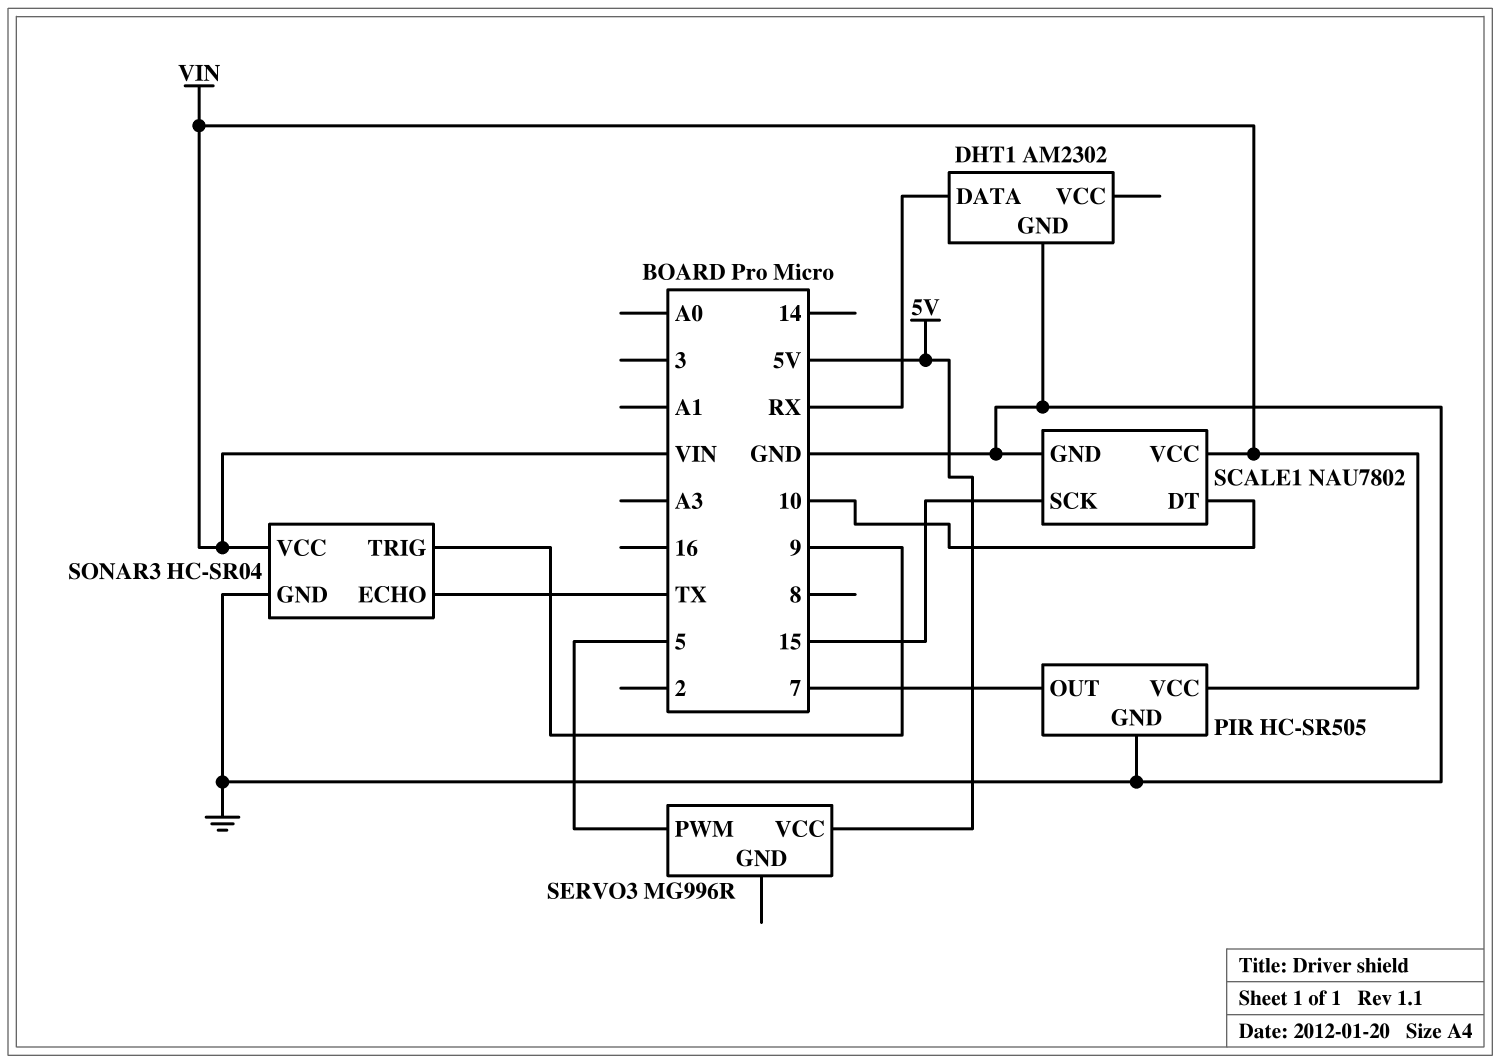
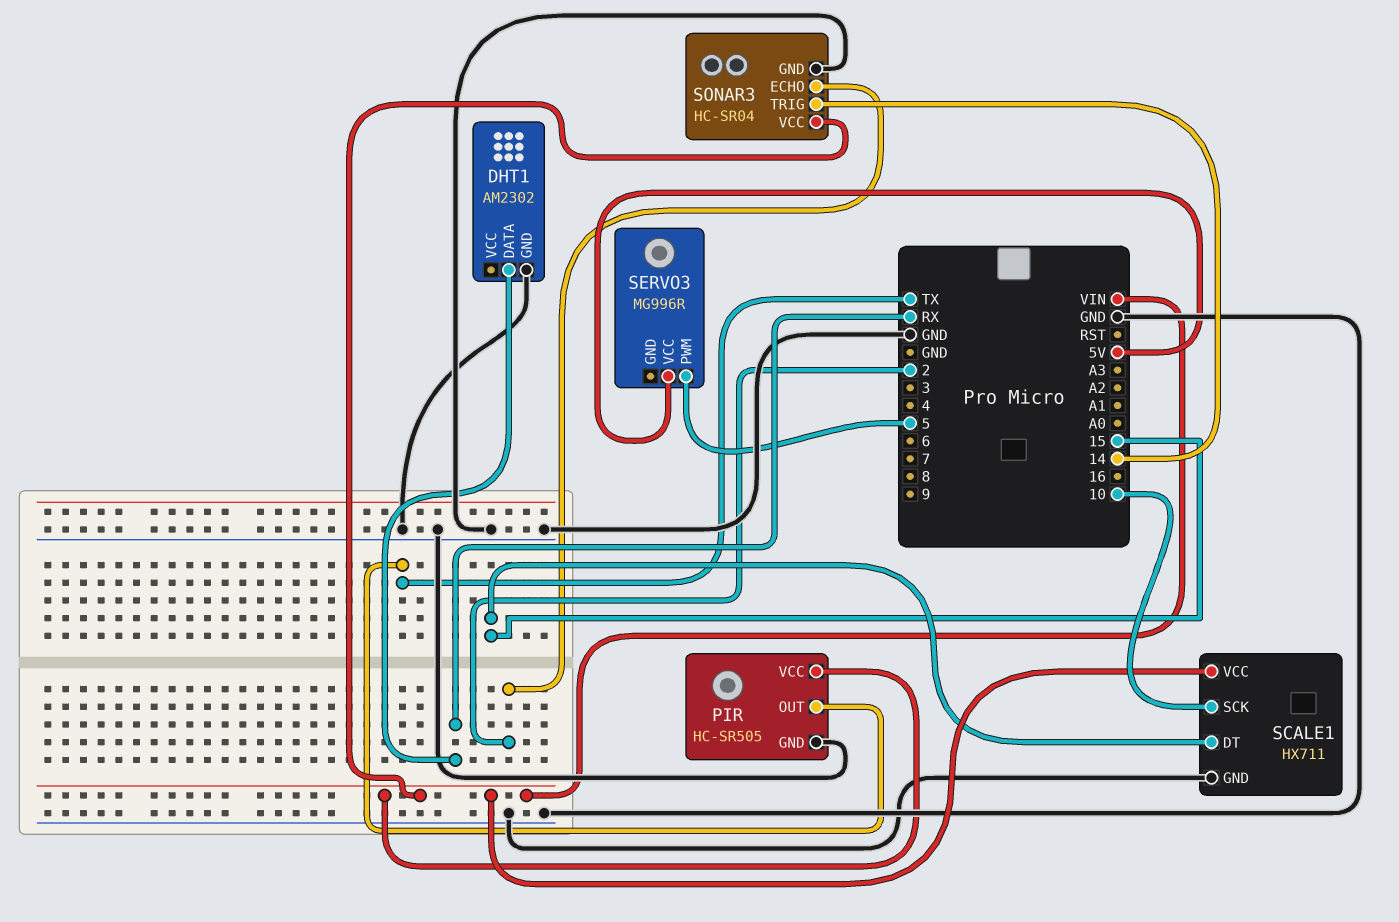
PIR pin OUT: 7 -> TX
SCALE1: NAU7802 -> HX711
SCALE1 pin DT: 10 -> 15
SCALE1 pin SCK: 15 -> 10
SONAR3 pin ECHO: TX -> 2
SONAR3 pin TRIG: 9 -> 14

